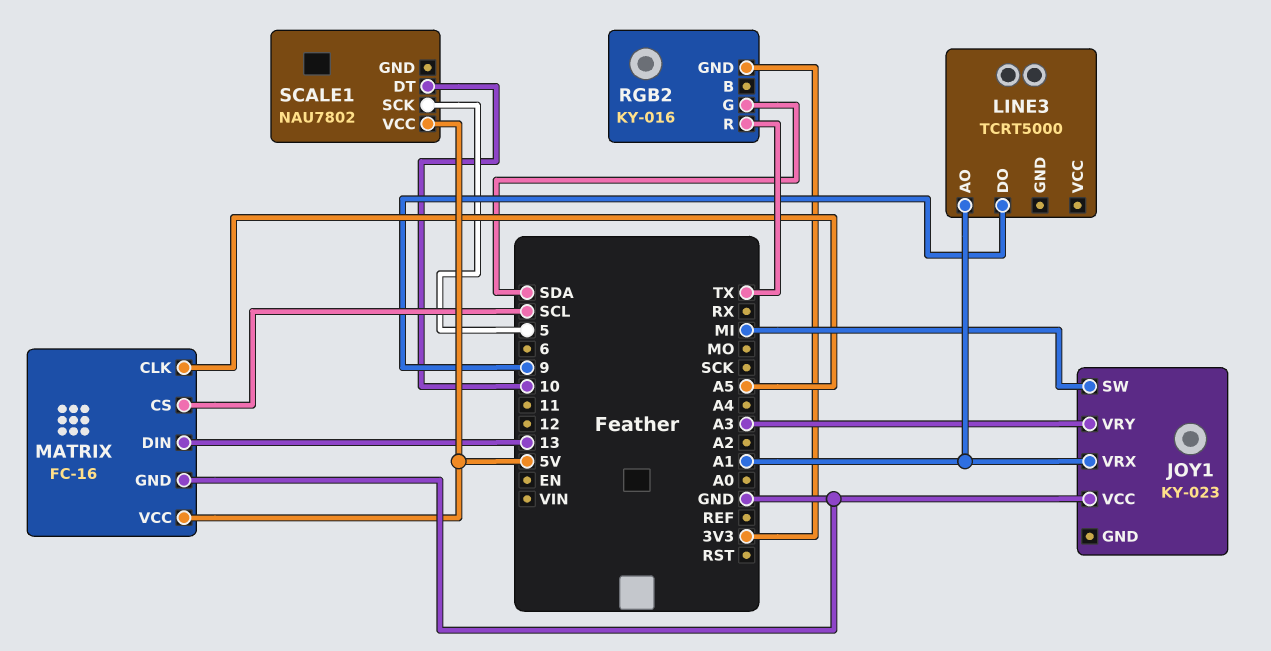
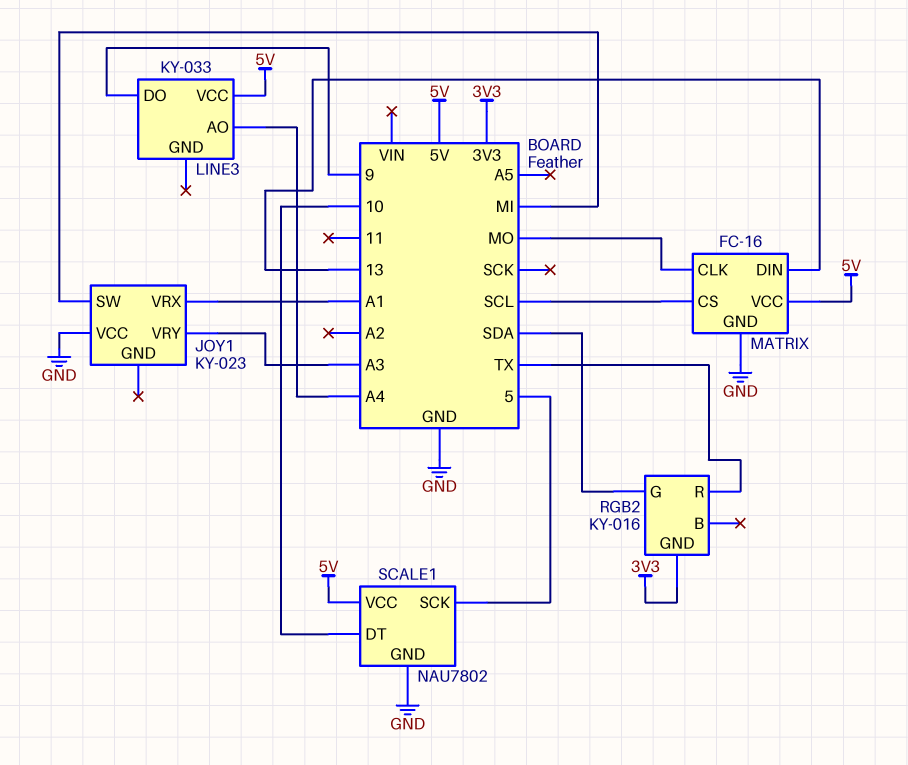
LINE3: TCRT5000 -> KY-033
LINE3 pin AO: A1 -> A4
LINE3 pin VCC: none -> 5V
MATRIX pin CLK: A5 -> MO
SCALE1 pin GND: none -> GND

